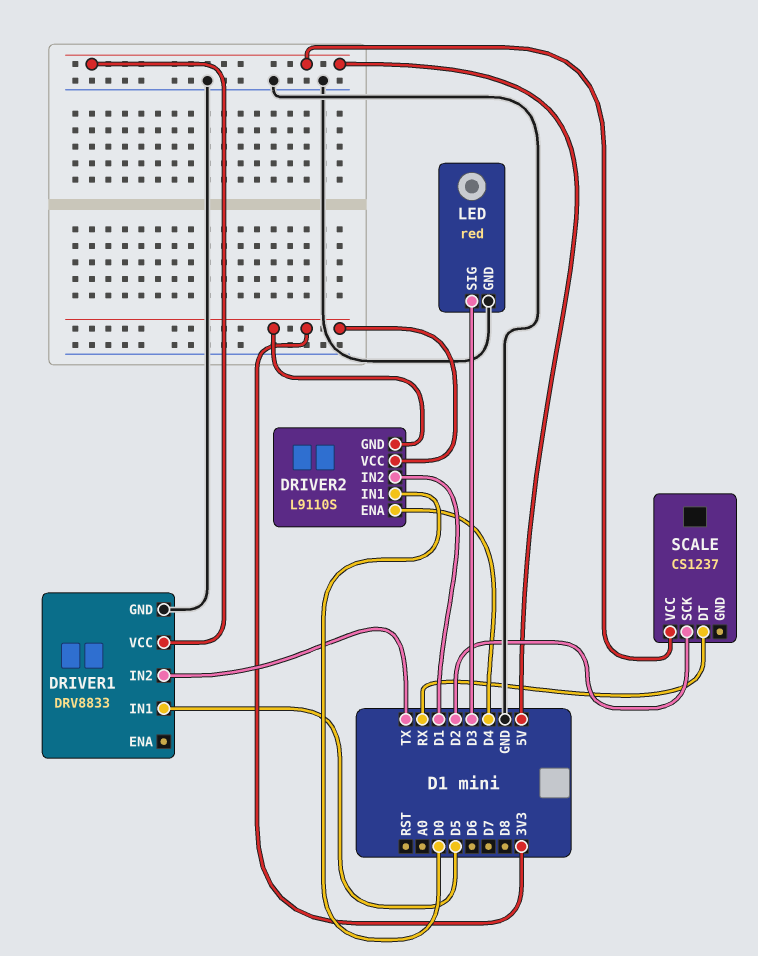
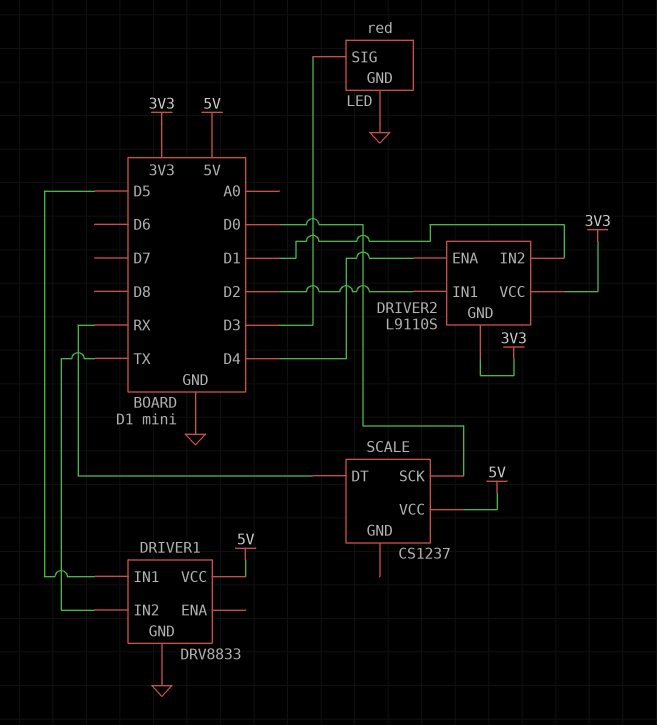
DRIVER2 pin IN1: D0 -> D2
SCALE pin SCK: D2 -> D0

